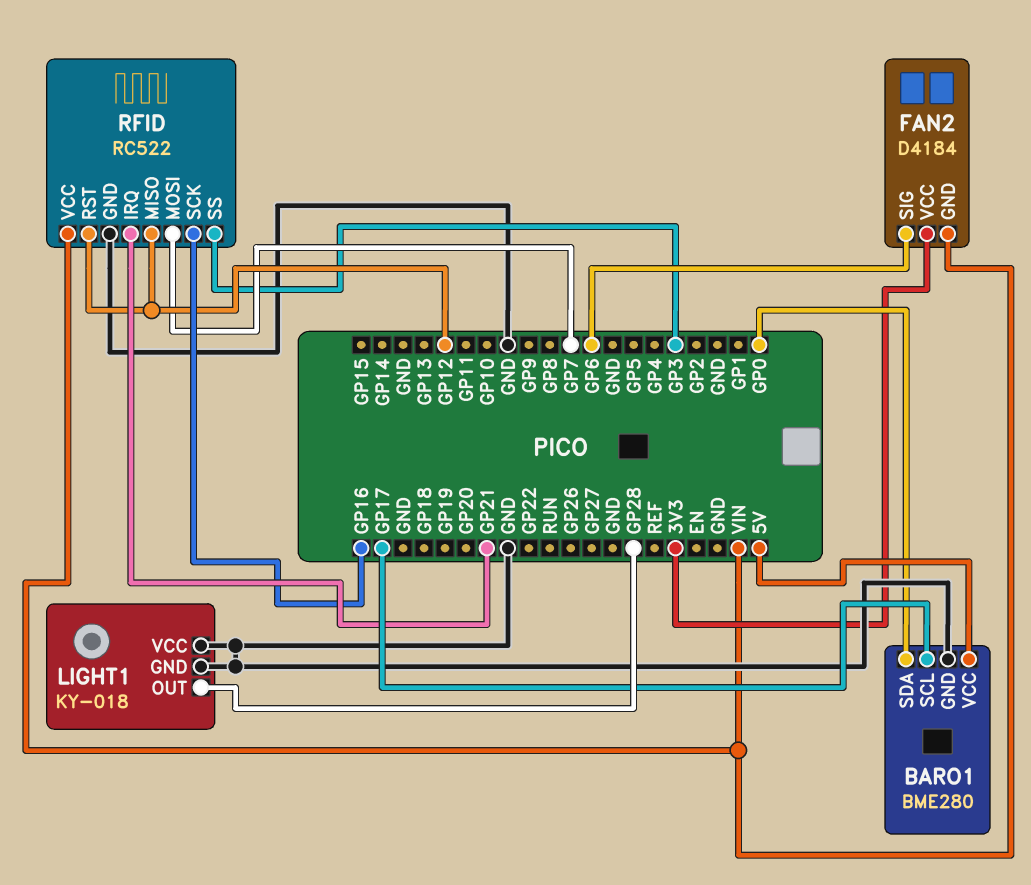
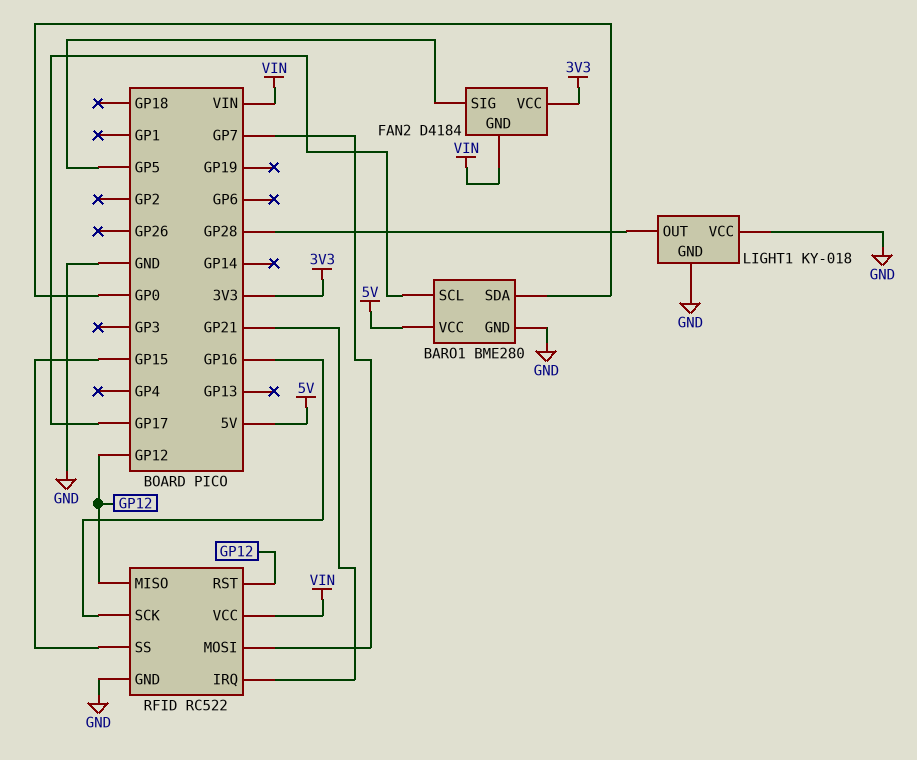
FAN2 pin SIG: GP6 -> GP5
RFID pin SS: GP3 -> GP15

